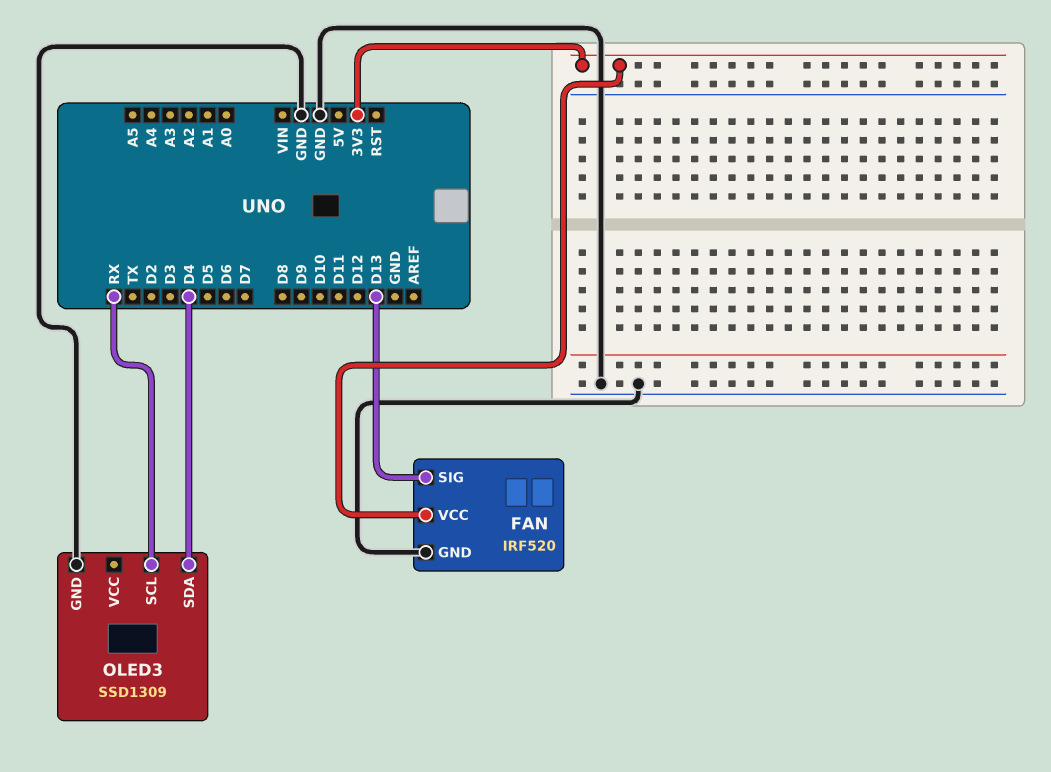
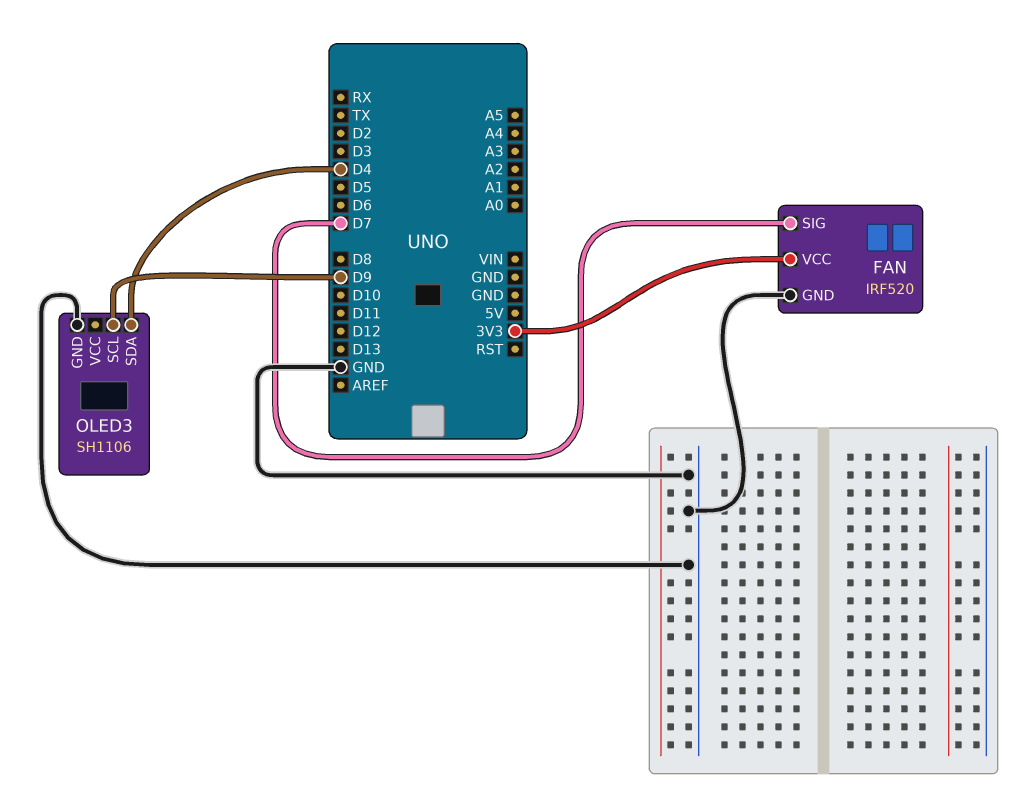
FAN pin SIG: D13 -> D7
OLED3: SSD1309 -> SH1106
OLED3 pin SCL: RX -> D9

